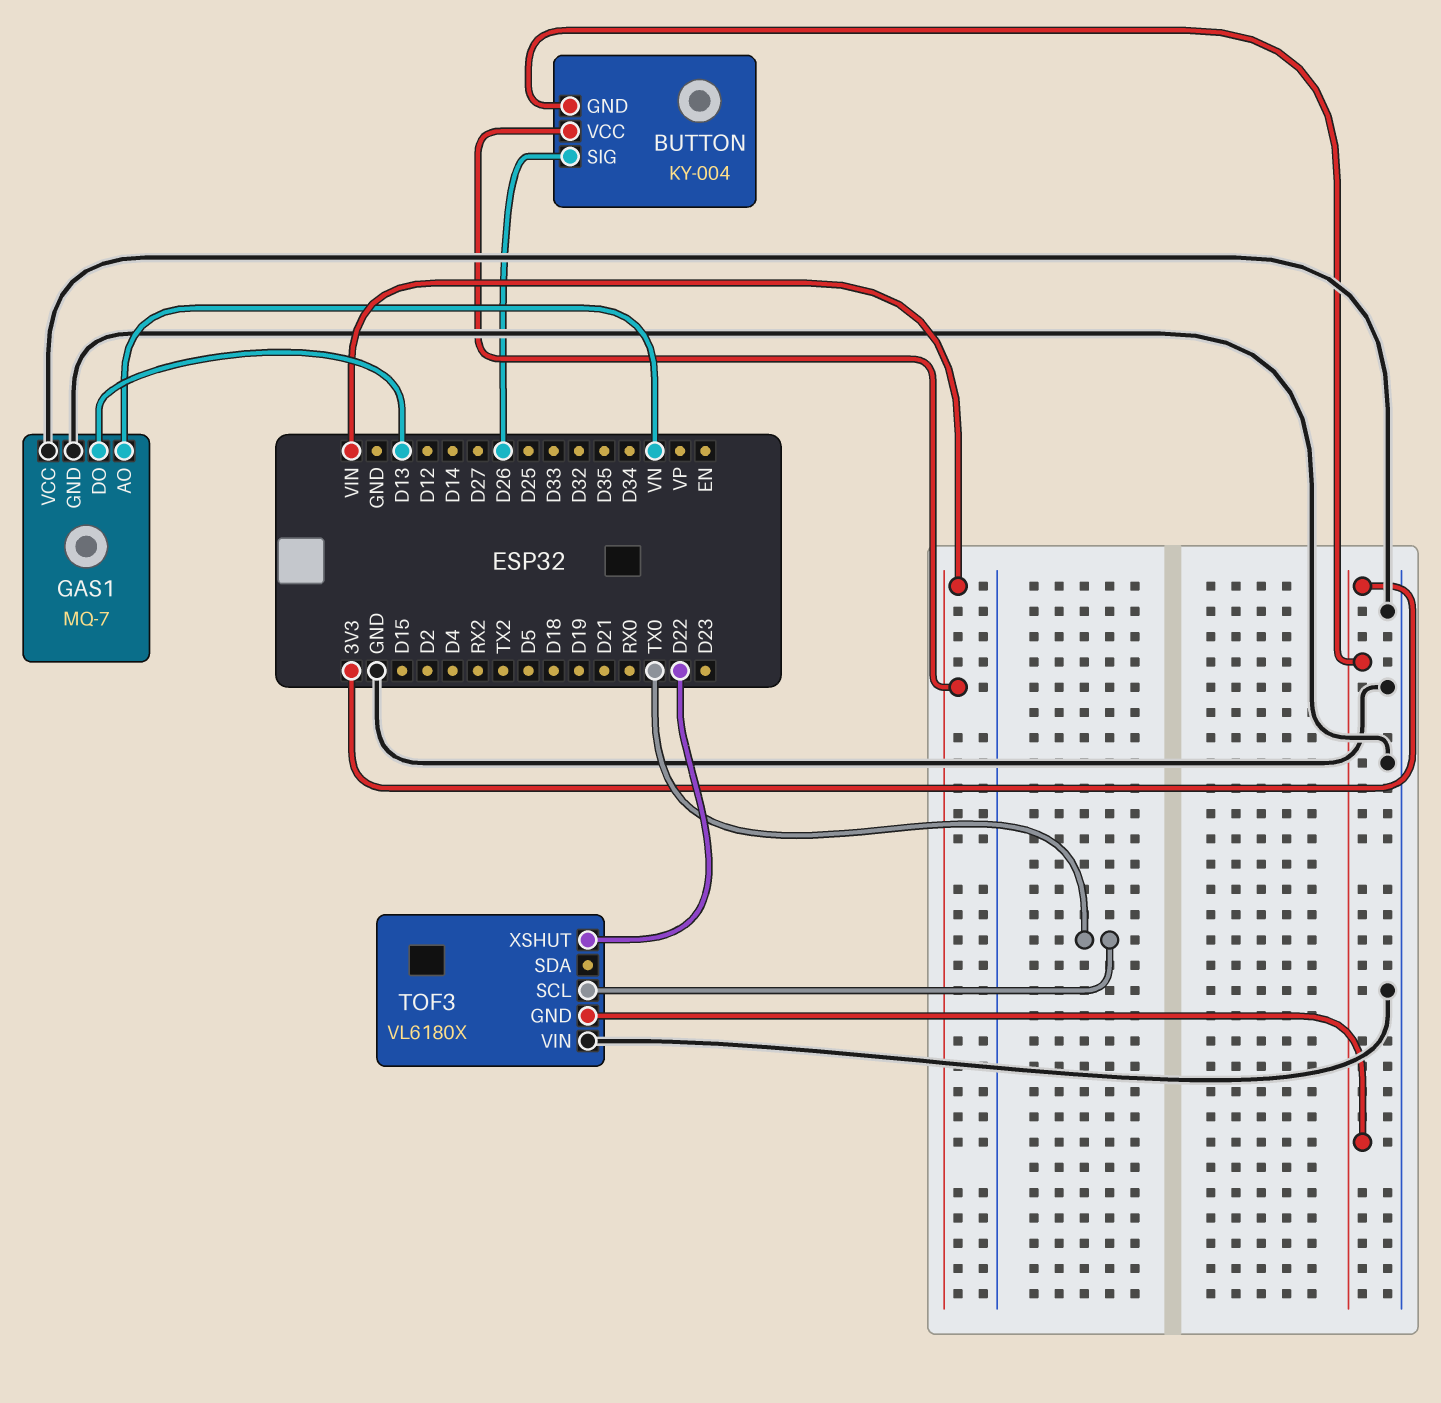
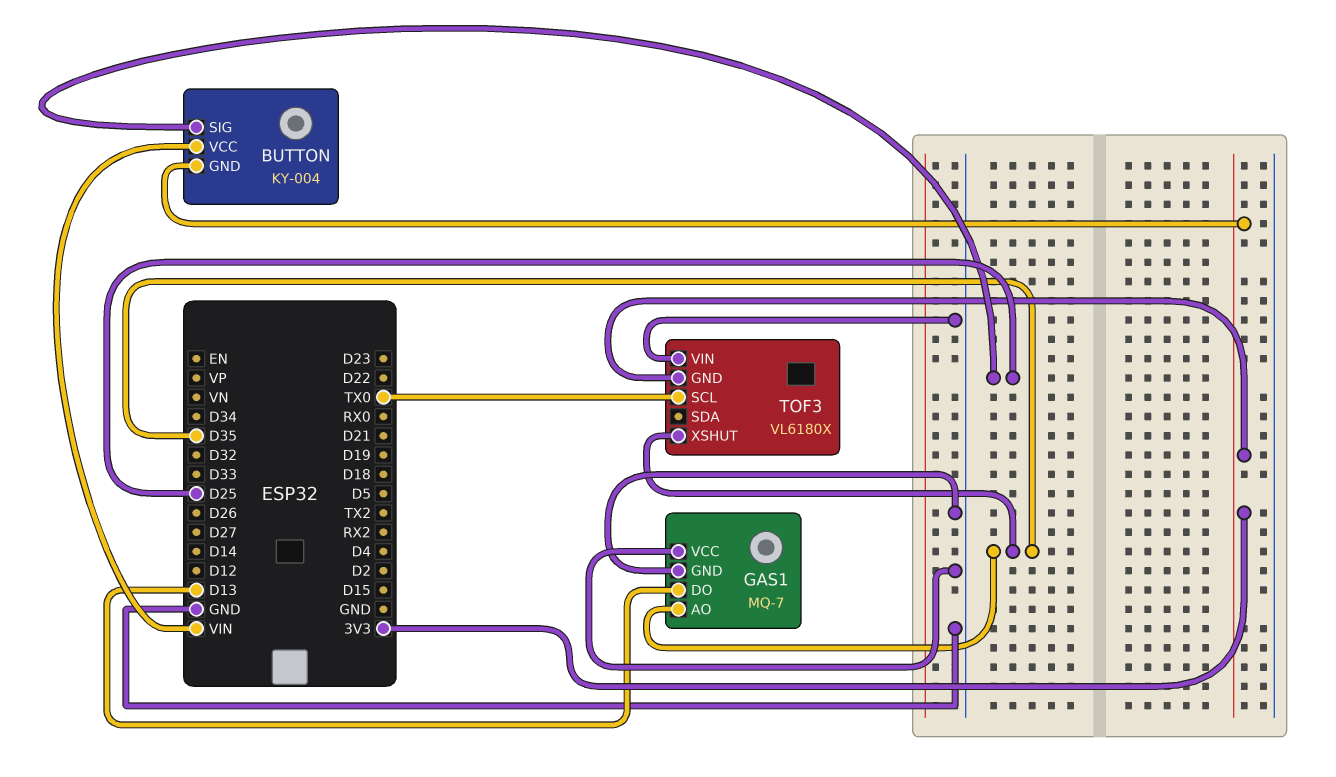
BUTTON pin SIG: D26 -> D25
GAS1 pin AO: VN -> D35
TOF3 pin XSHUT: D22 -> D35

